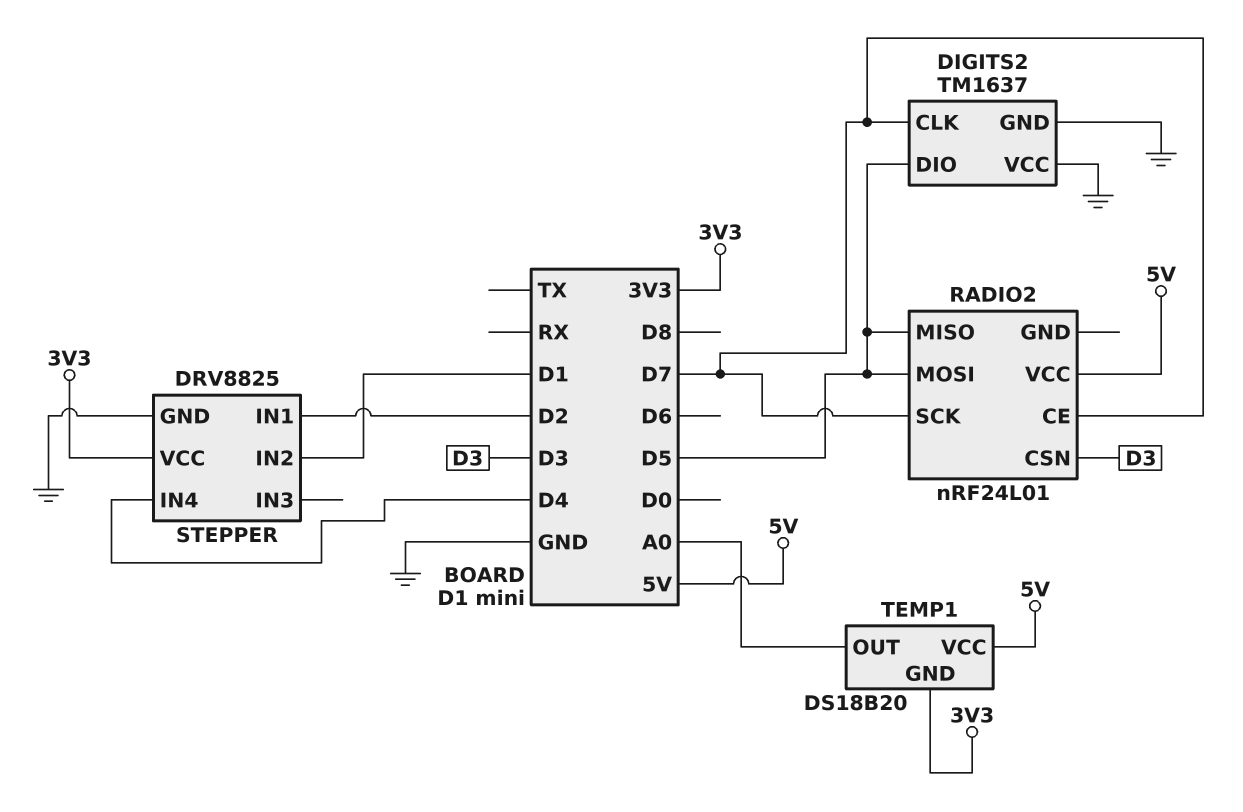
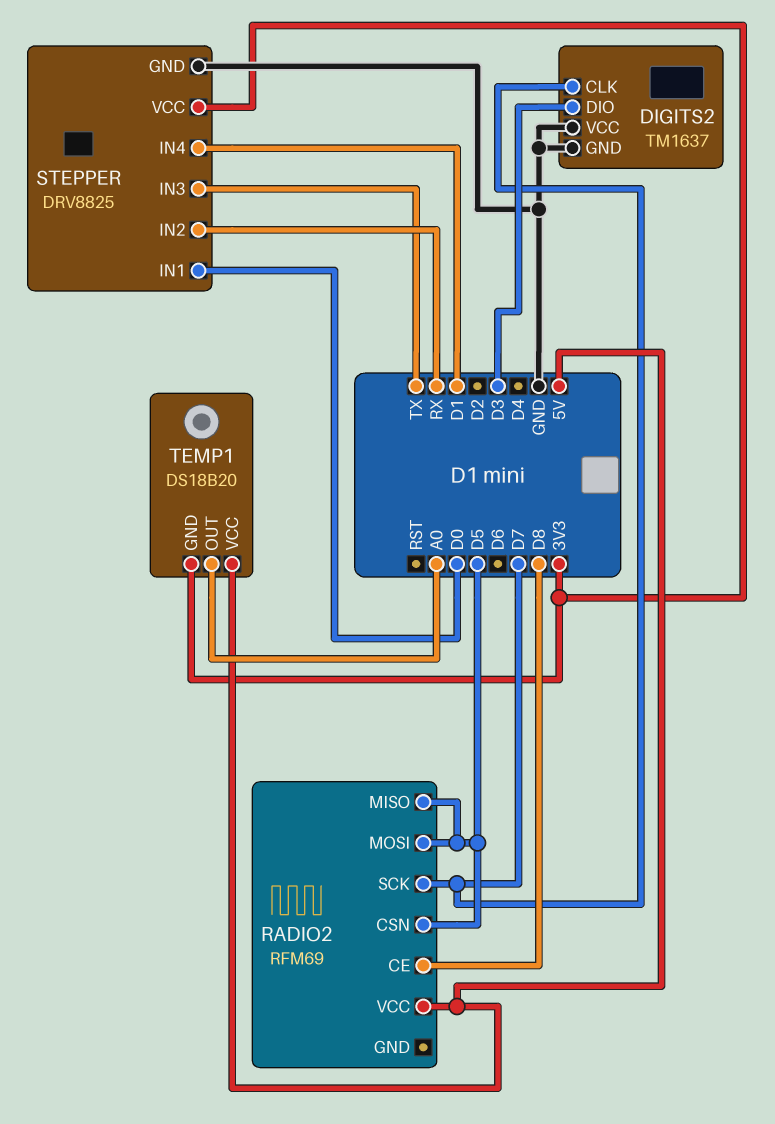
DIGITS2 pin DIO: D5 -> D3
RADIO2: nRF24L01 -> RFM69
RADIO2 pin CE: D7 -> D8
RADIO2 pin CSN: D3 -> D5
STEPPER pin IN1: D2 -> D0
STEPPER pin IN2: D1 -> RX
STEPPER pin IN3: none -> TX
STEPPER pin IN4: D4 -> D1

